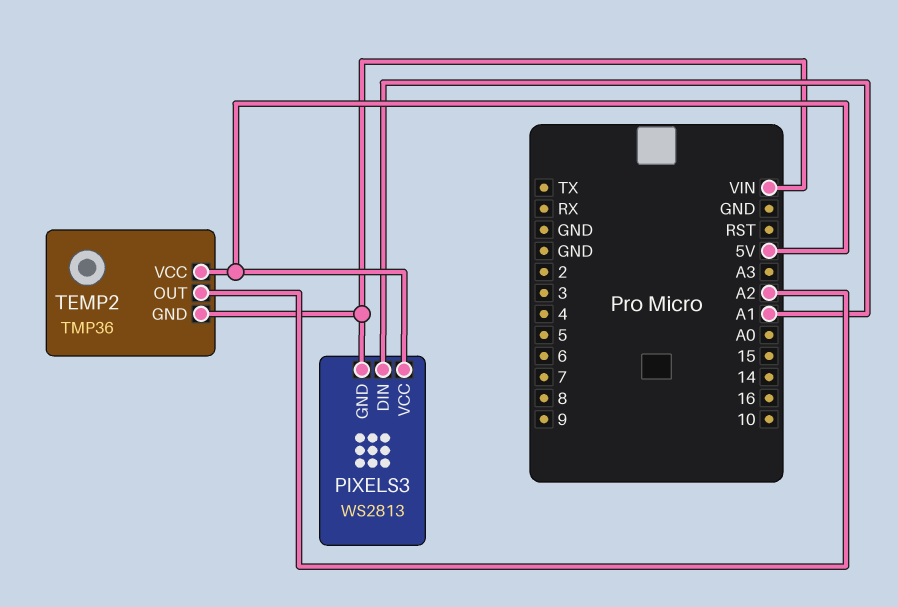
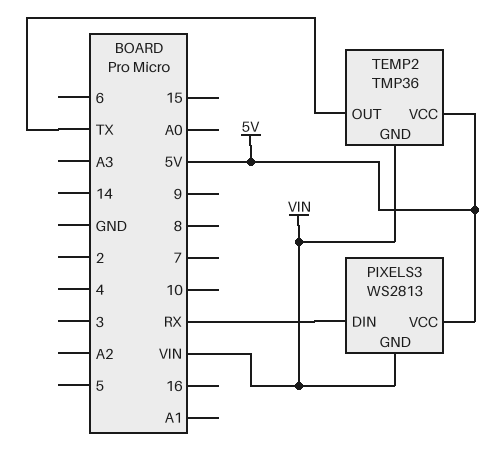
PIXELS3 pin DIN: A1 -> RX
TEMP2 pin OUT: A2 -> TX

